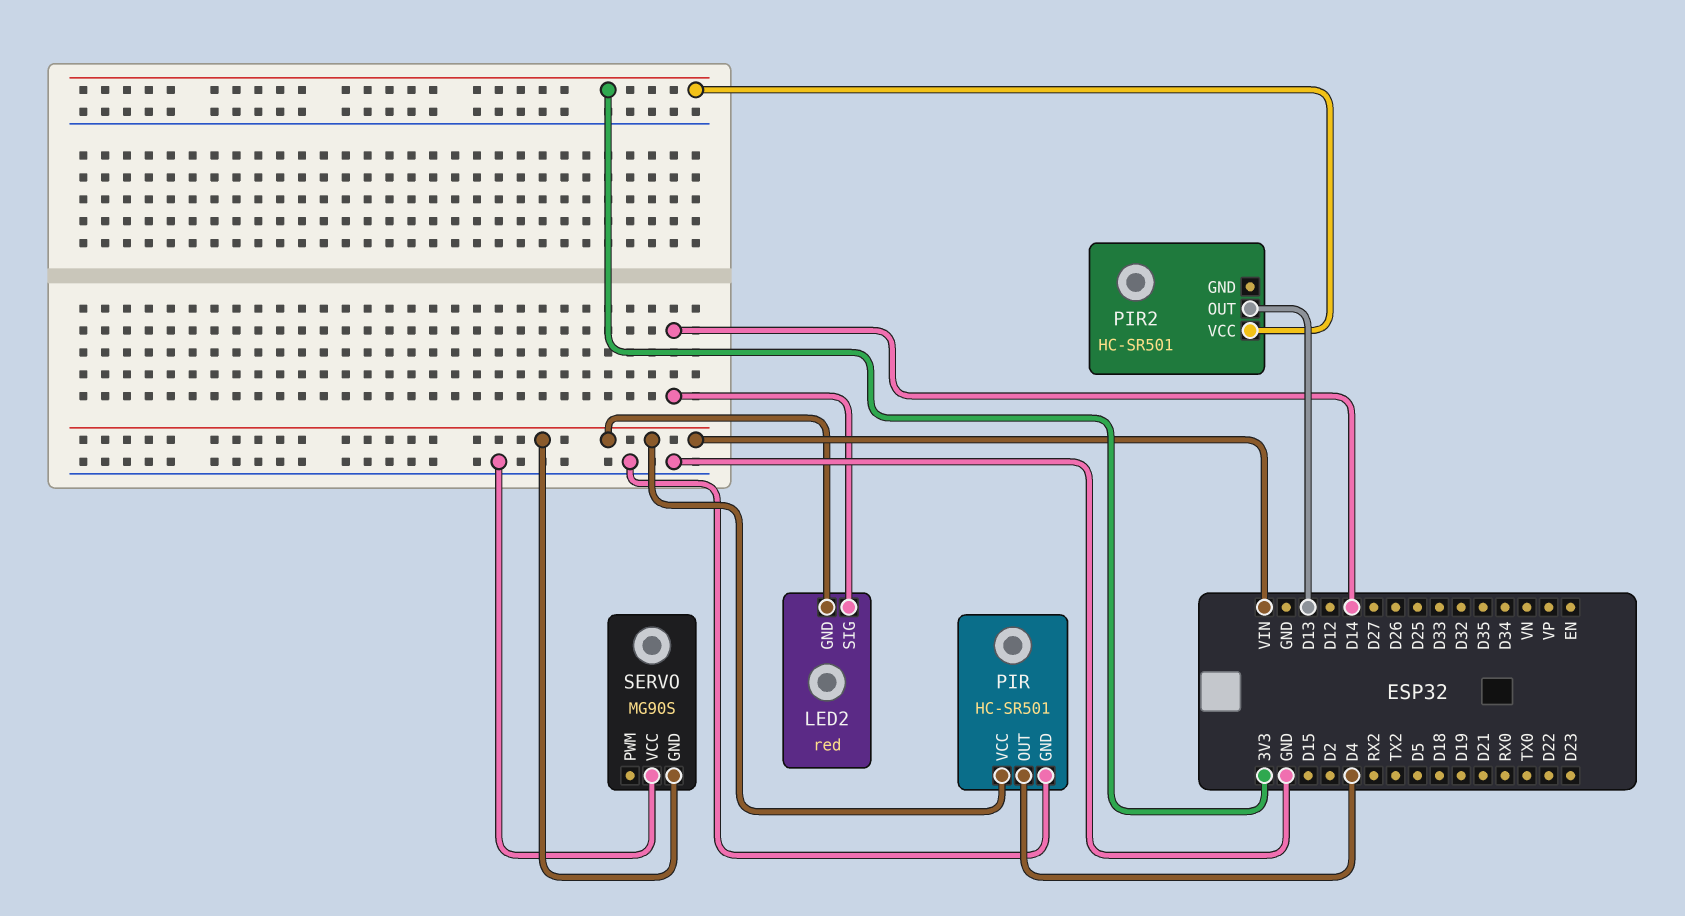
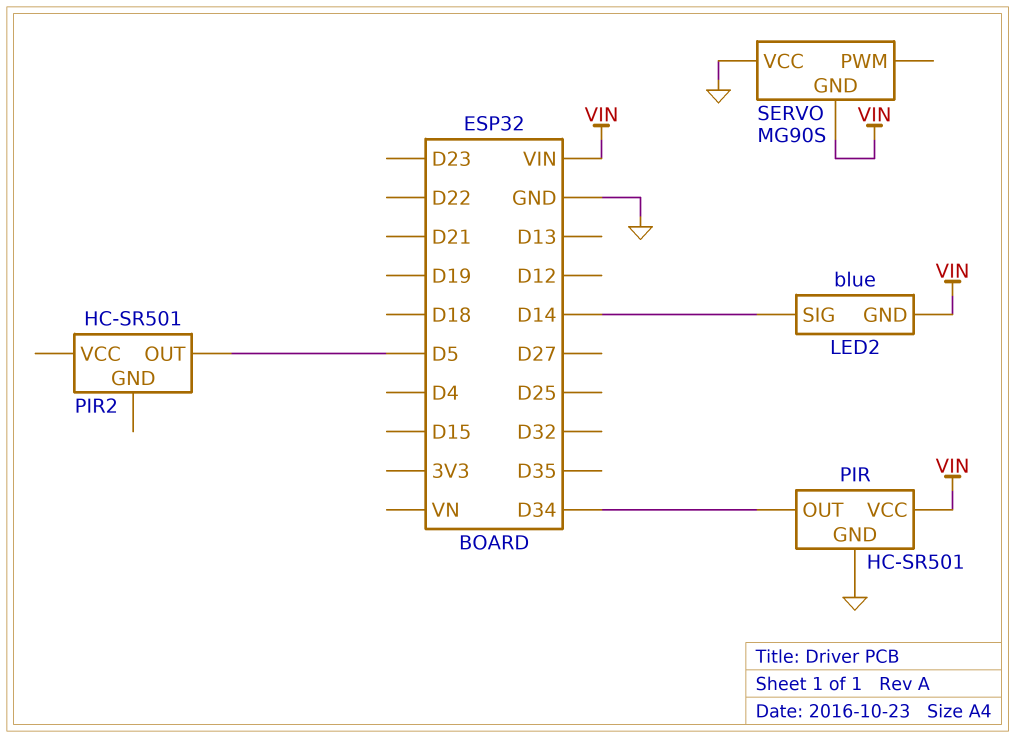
LED2: red -> blue
PIR pin OUT: D4 -> D34
PIR2 pin OUT: D13 -> D5
PIR2 pin VCC: 3V3 -> none

